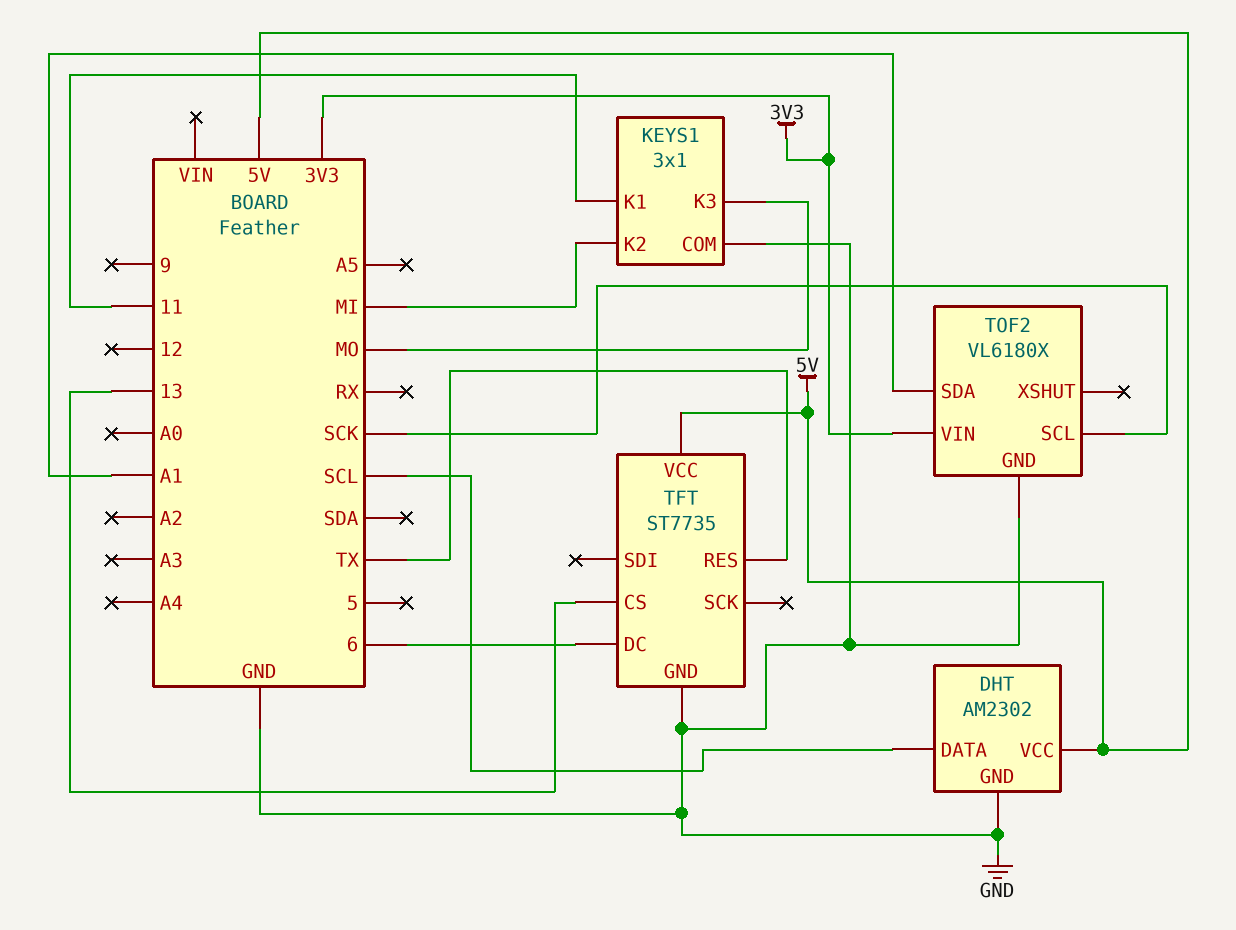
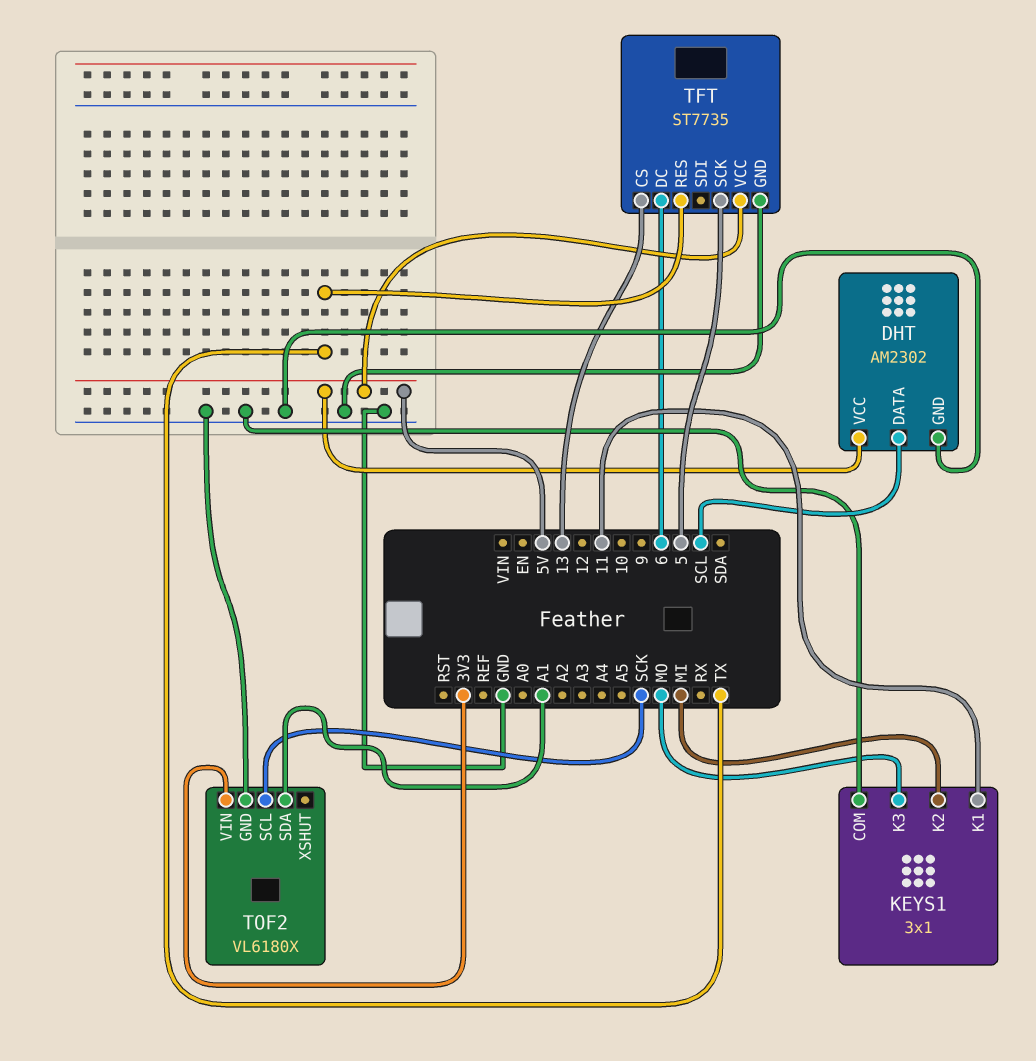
TFT pin SCK: none -> 5

